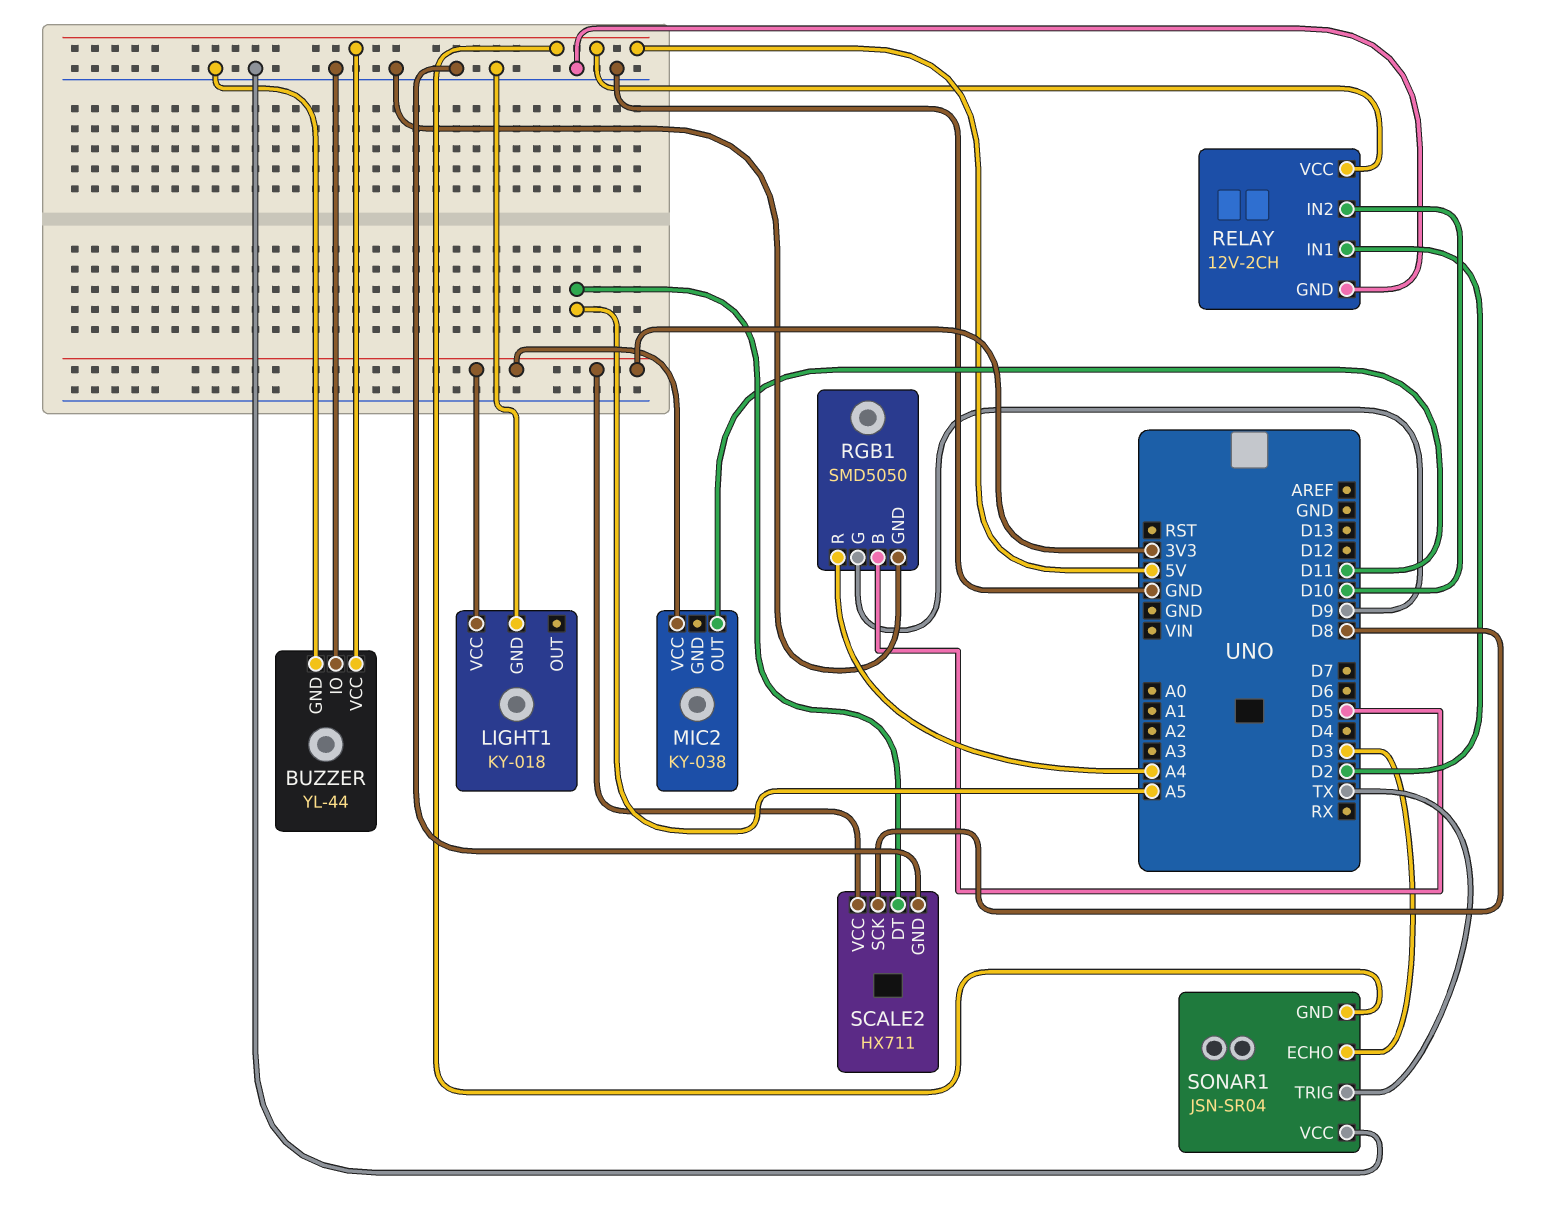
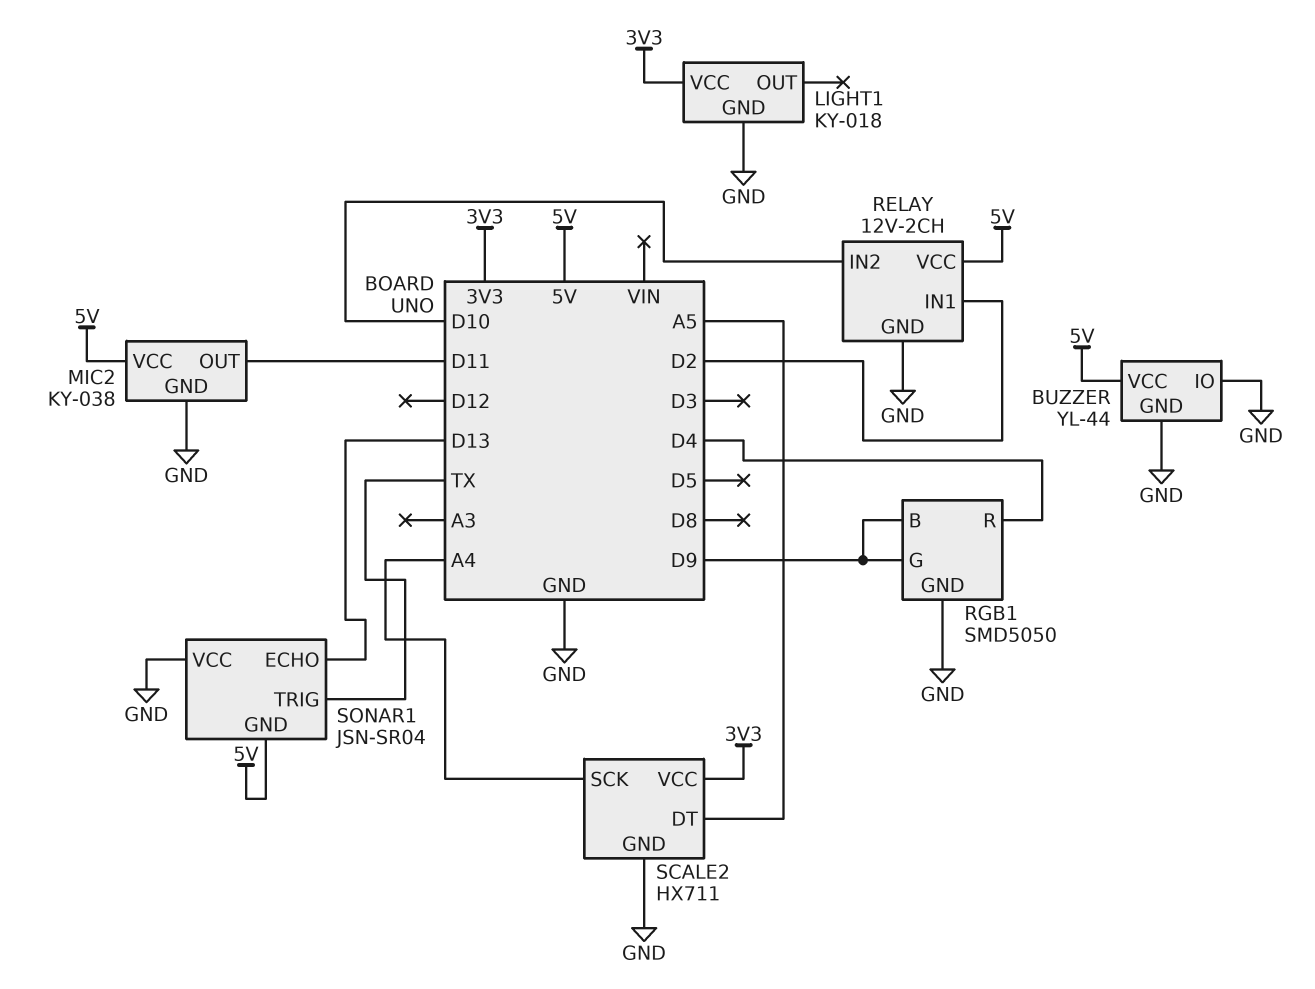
MIC2 pin GND: none -> GND
MIC2 pin VCC: 3V3 -> 5V
RGB1 pin B: D5 -> D9
RGB1 pin R: A4 -> D4
SCALE2 pin SCK: D8 -> A4
SONAR1 pin ECHO: D3 -> D13

